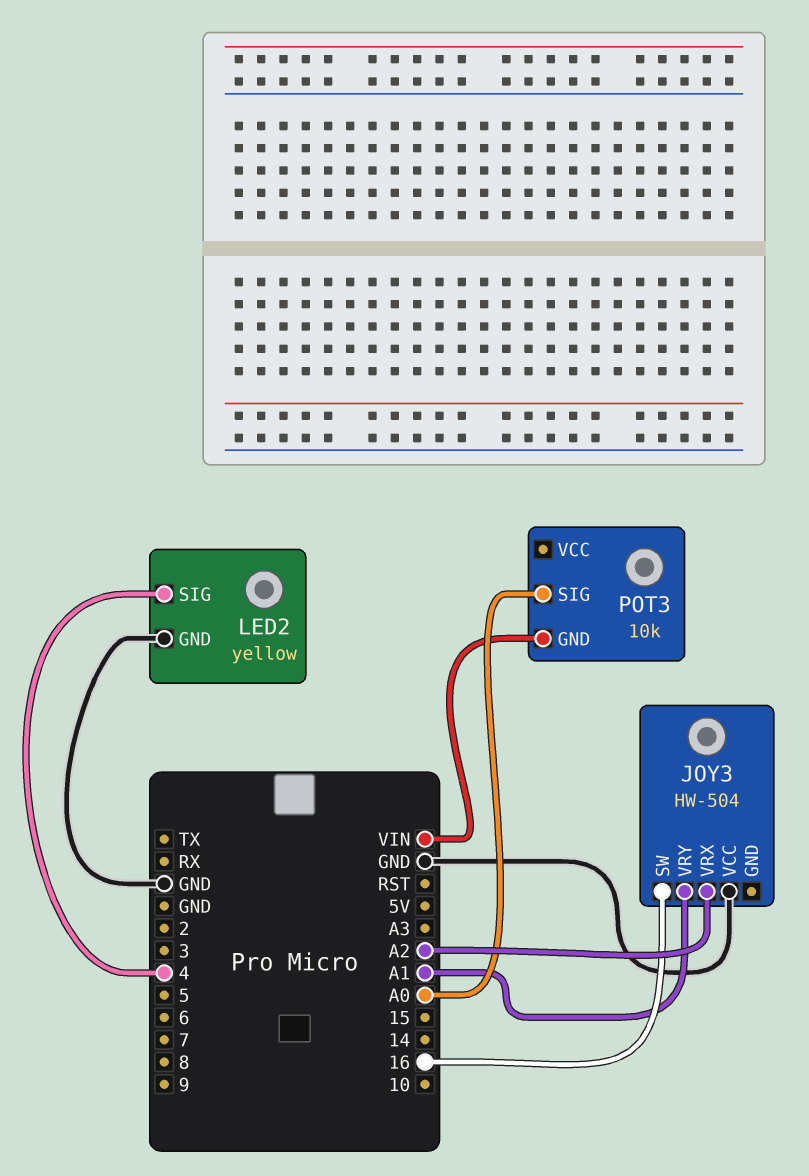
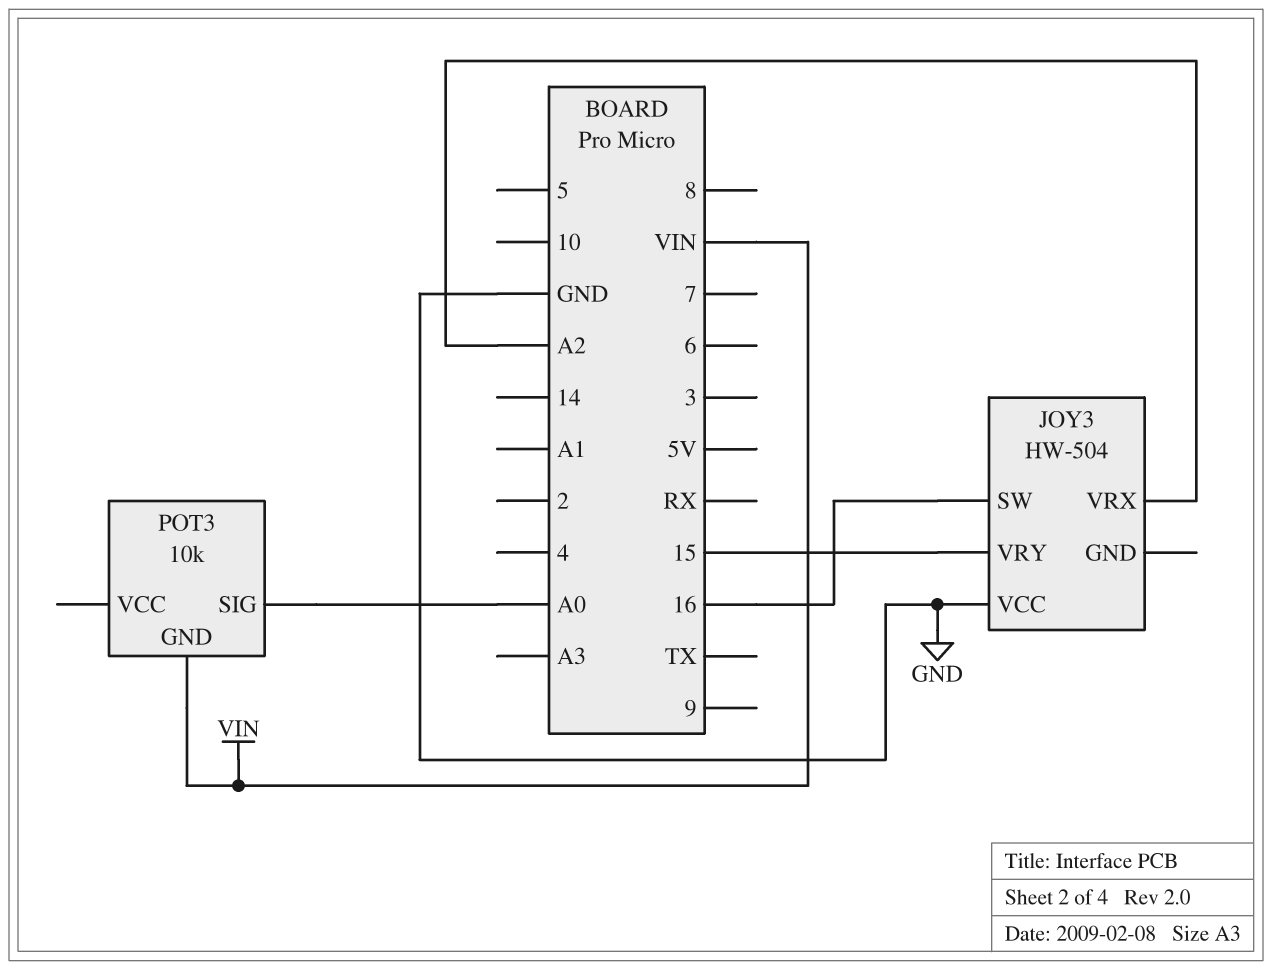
JOY3 pin VRY: A1 -> 15
LED2: yellow -> none
LED2 pin GND: GND -> none
LED2 pin SIG: 4 -> none

